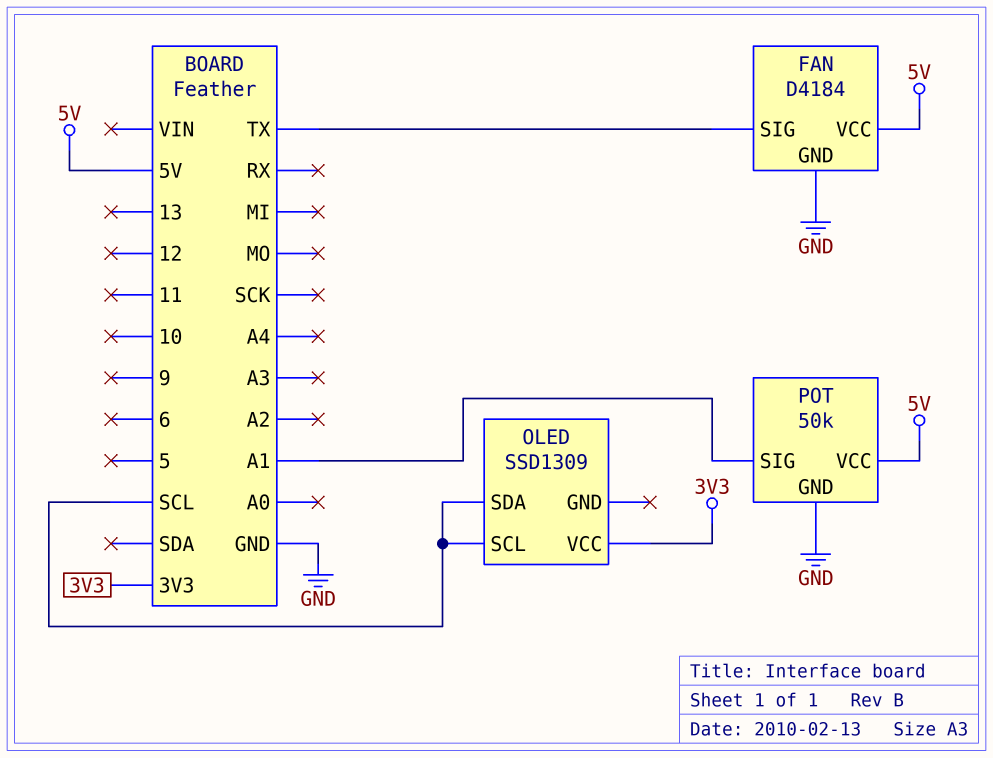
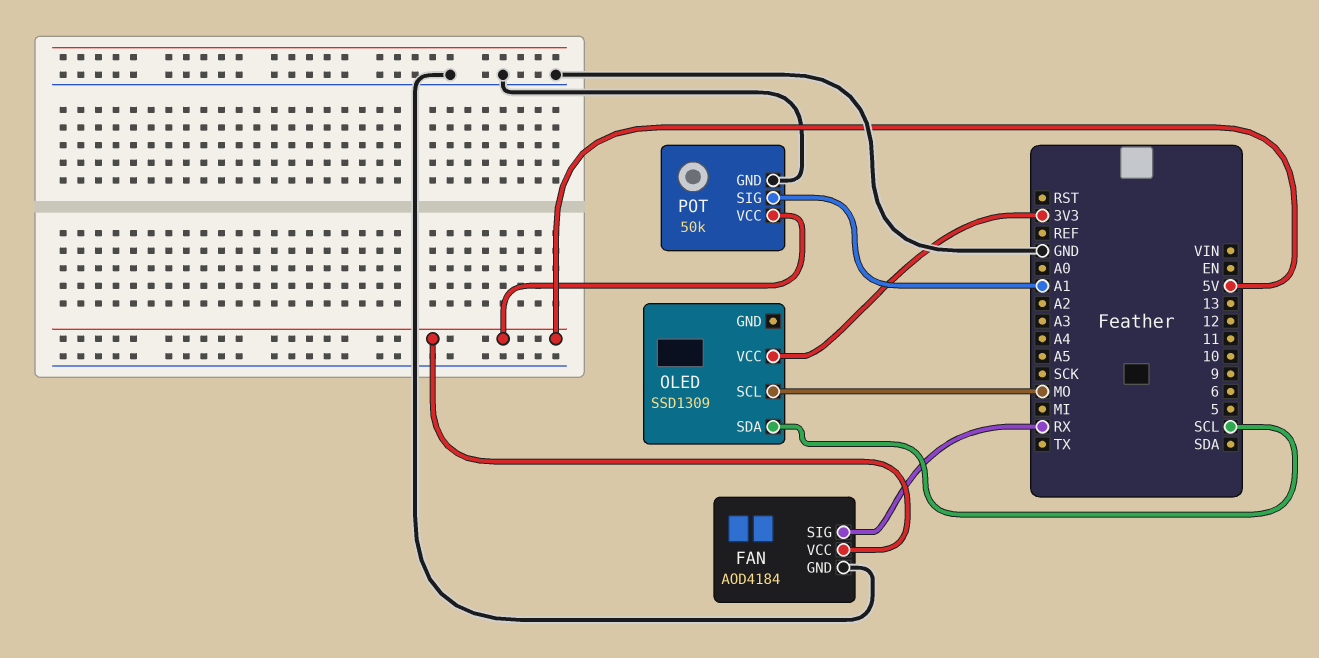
FAN: D4184 -> AOD4184
FAN pin SIG: TX -> RX
OLED pin SCL: SCL -> MO

